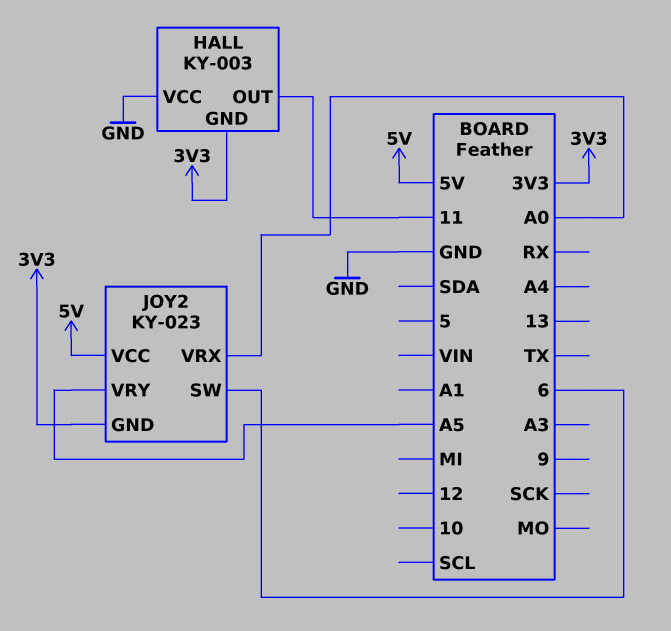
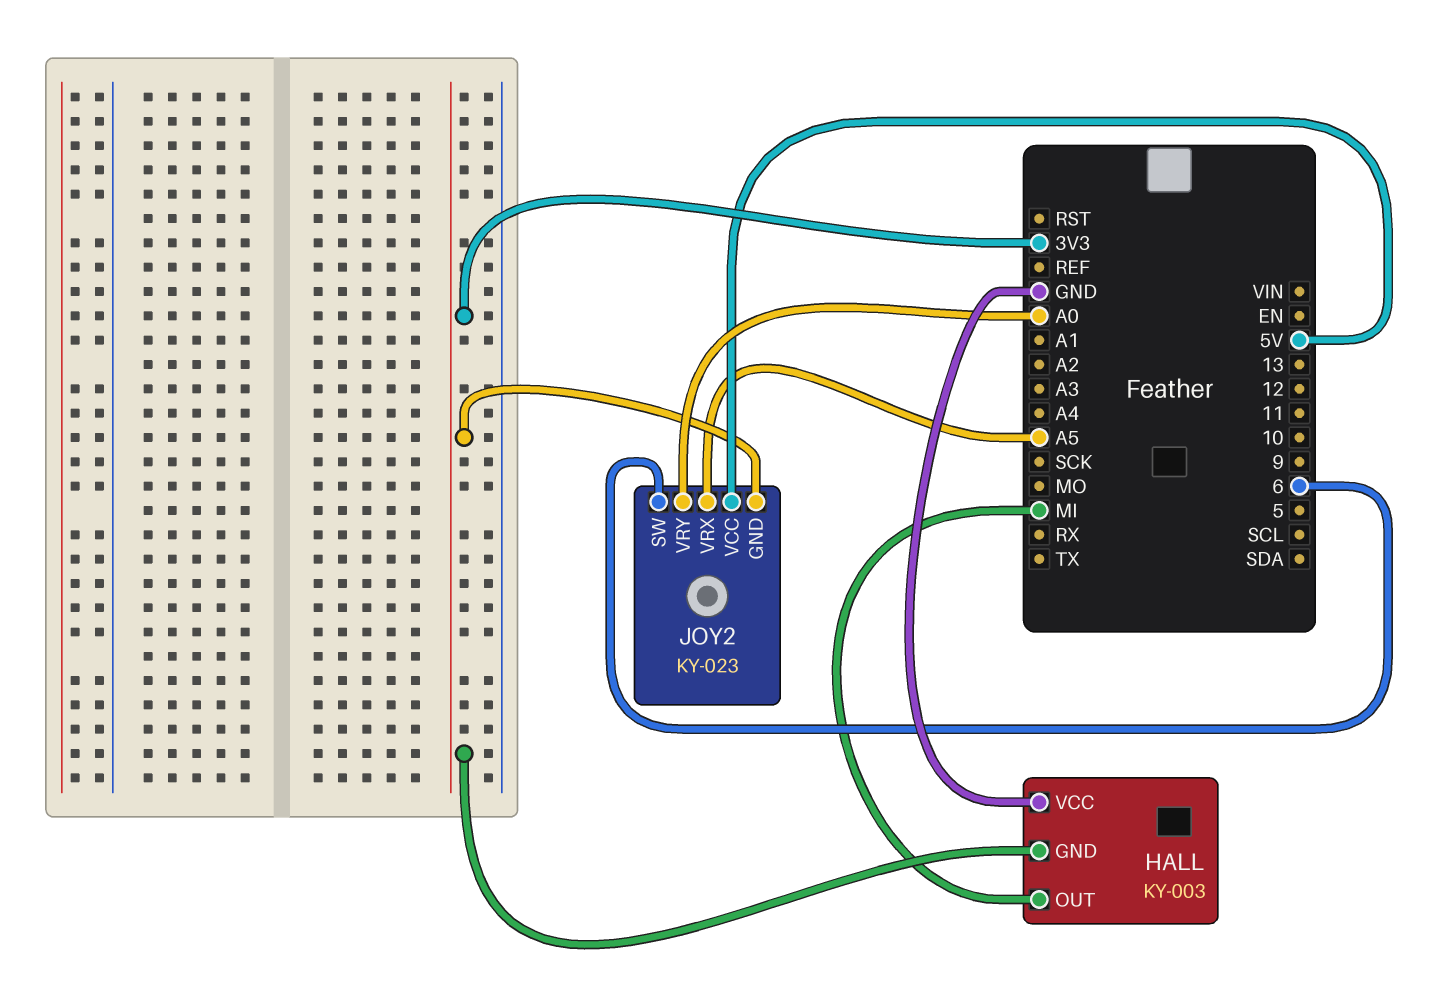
HALL pin OUT: 11 -> MI
JOY2 pin VRX: A0 -> A5
JOY2 pin VRY: A5 -> A0

